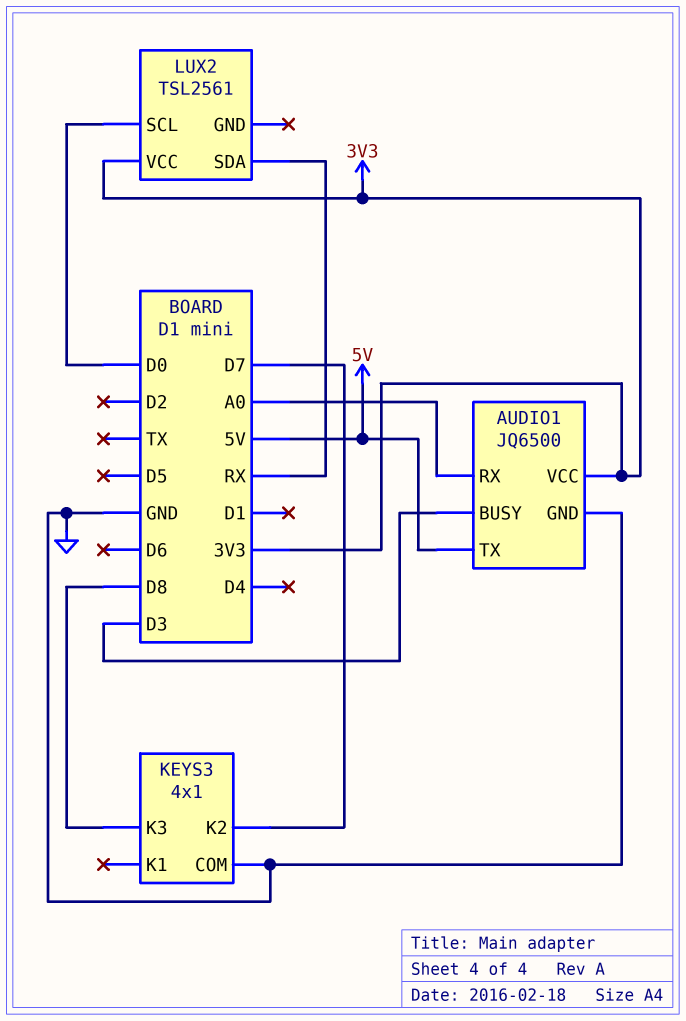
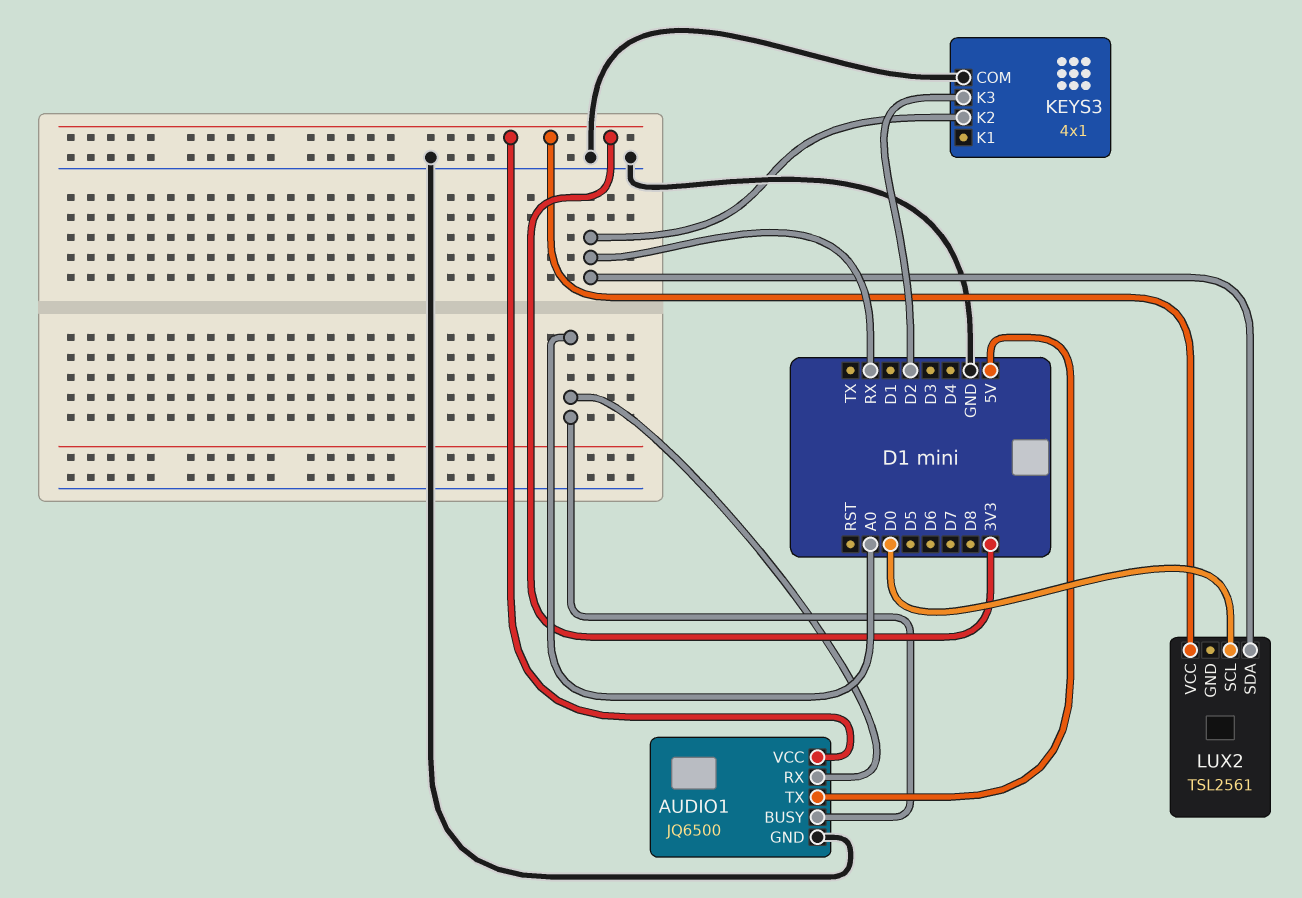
AUDIO1 pin BUSY: D3 -> A0
KEYS3 pin K2: D7 -> RX
KEYS3 pin K3: D8 -> D2

